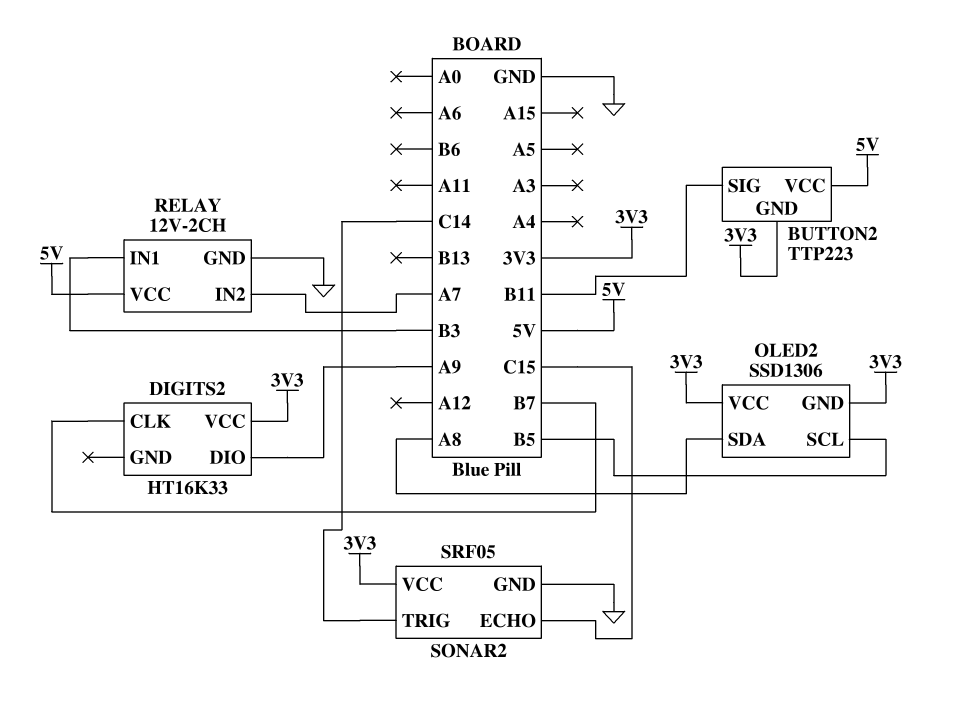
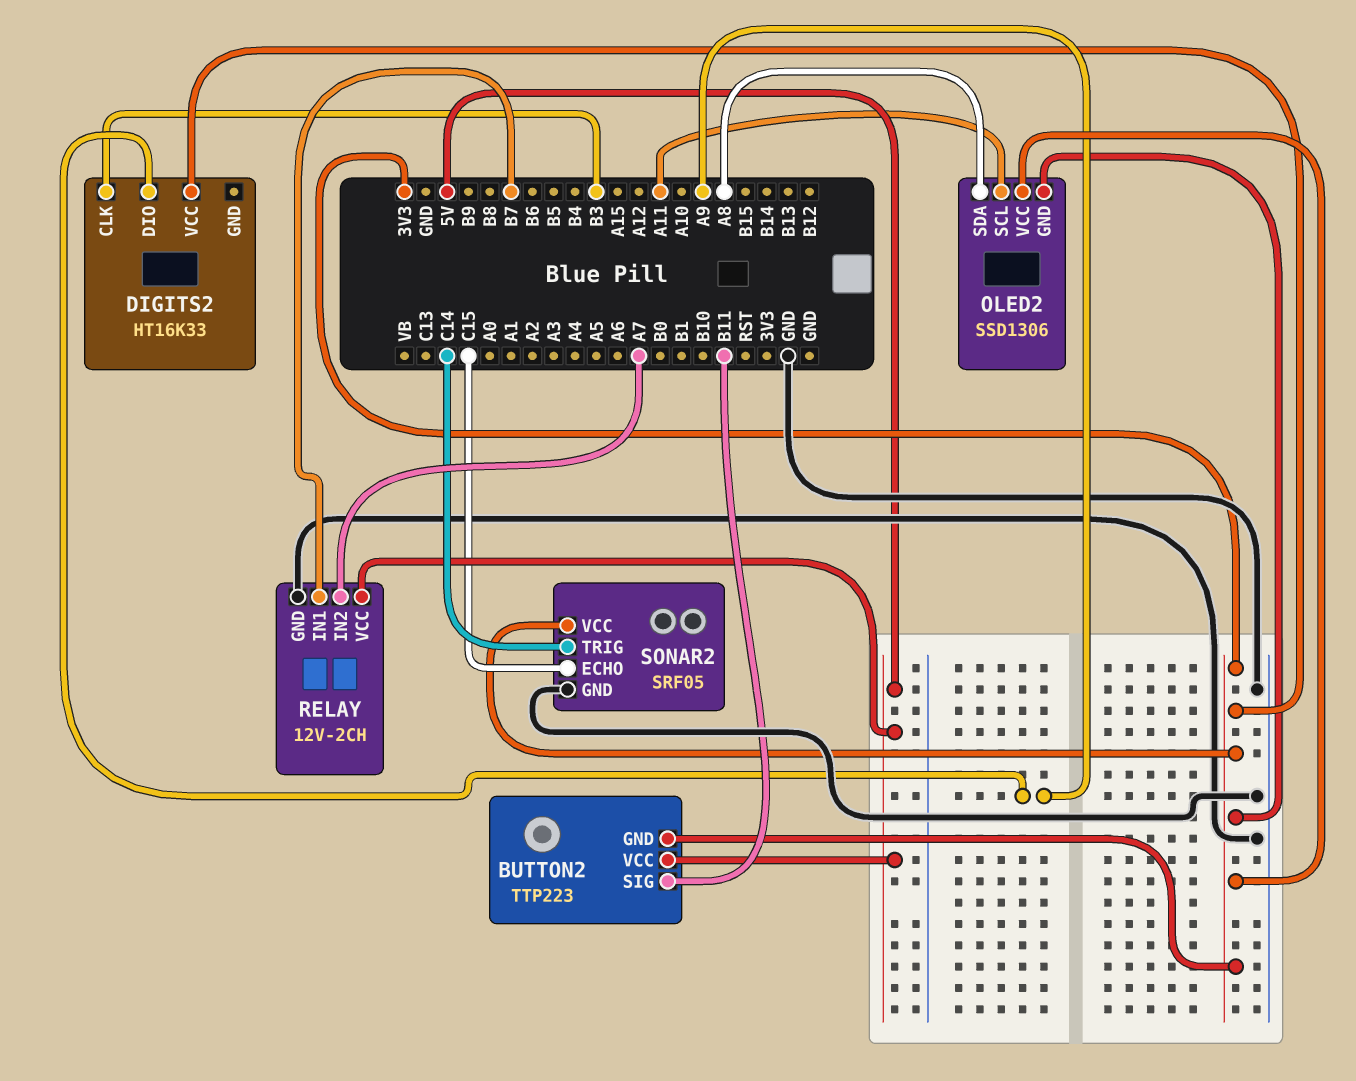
DIGITS2 pin CLK: B7 -> B3
OLED2 pin SCL: B5 -> A11
RELAY pin IN1: B3 -> B7

